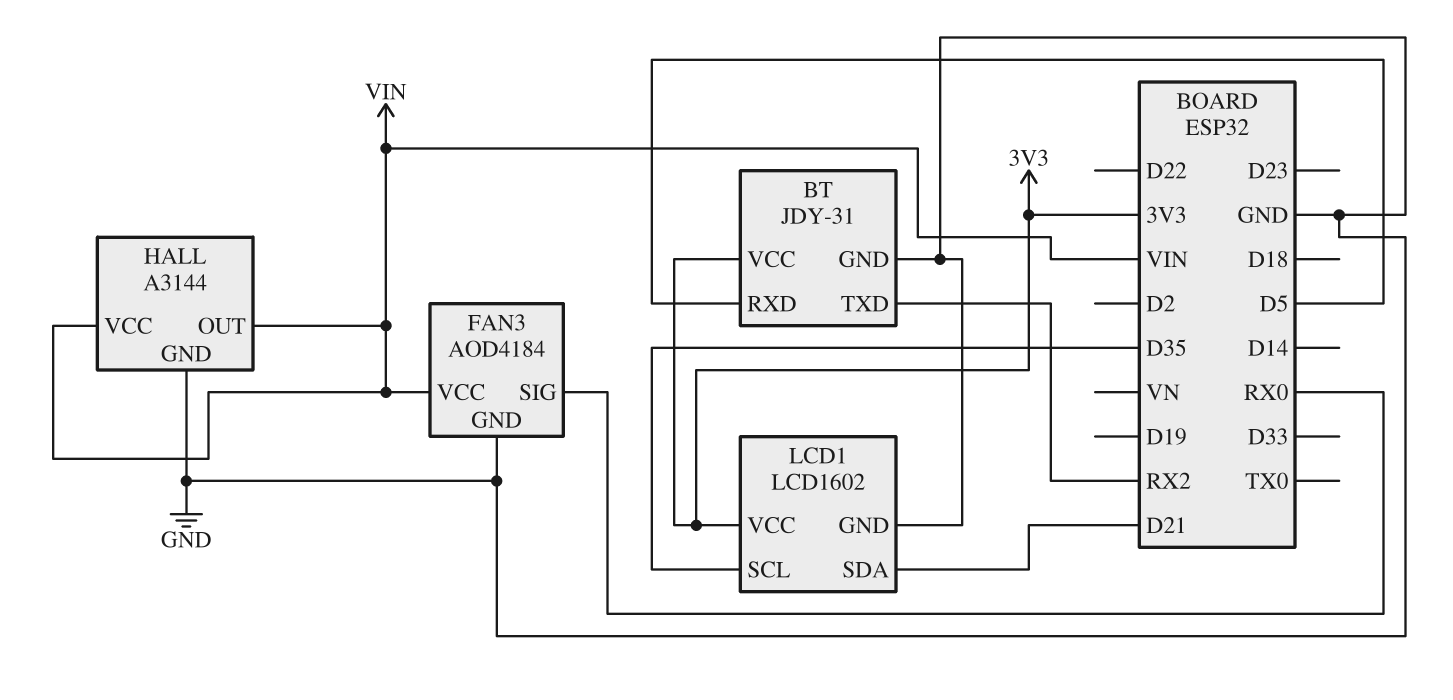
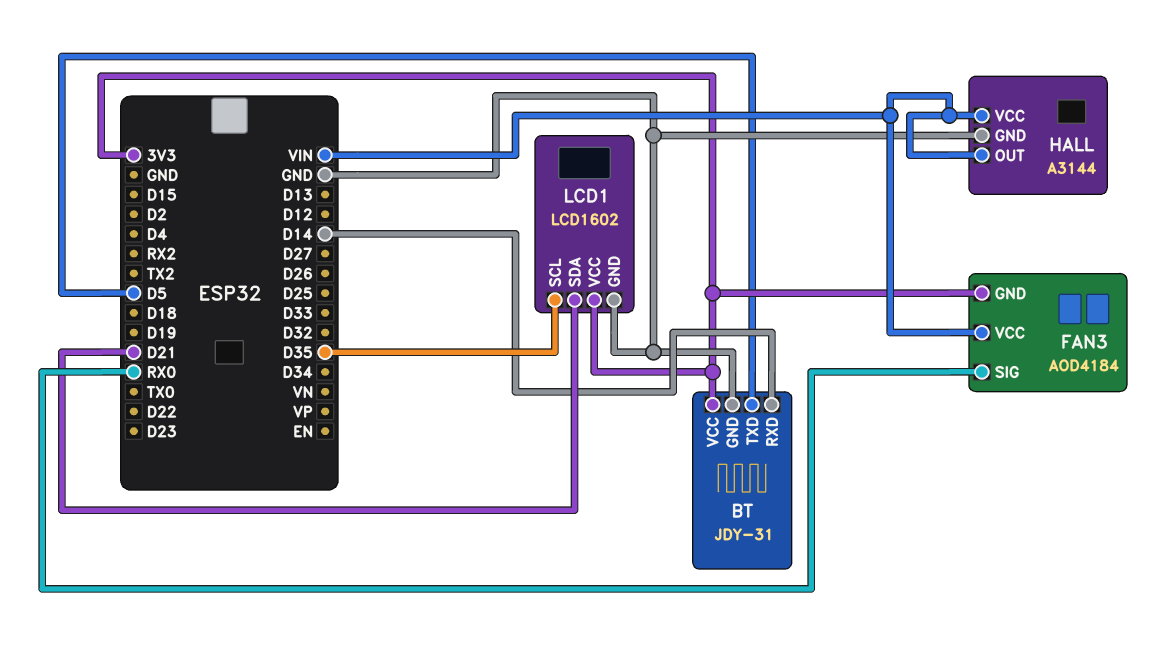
BT pin RXD: D5 -> D14
BT pin TXD: RX2 -> D5
FAN3 pin GND: GND -> 3V3

